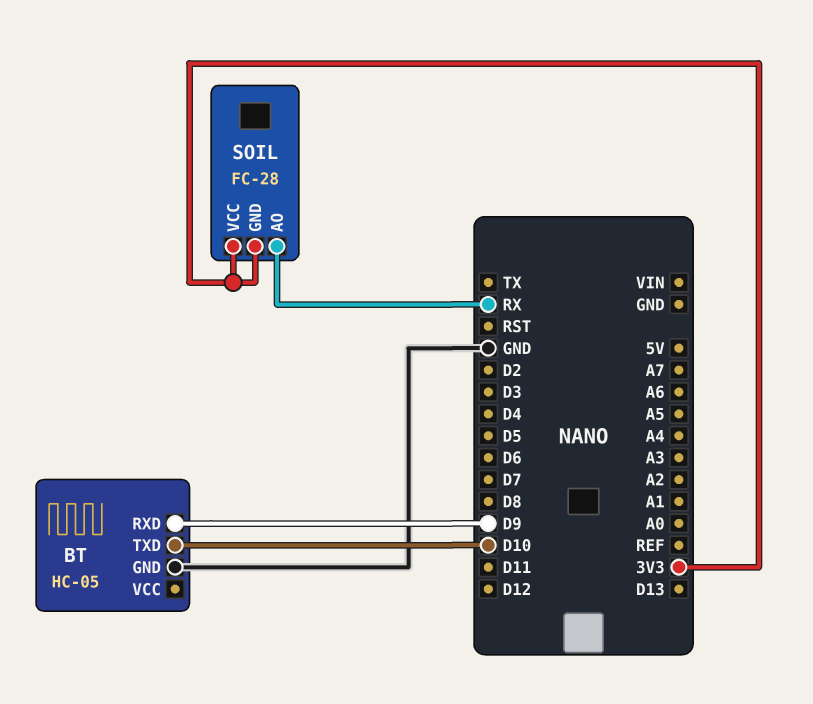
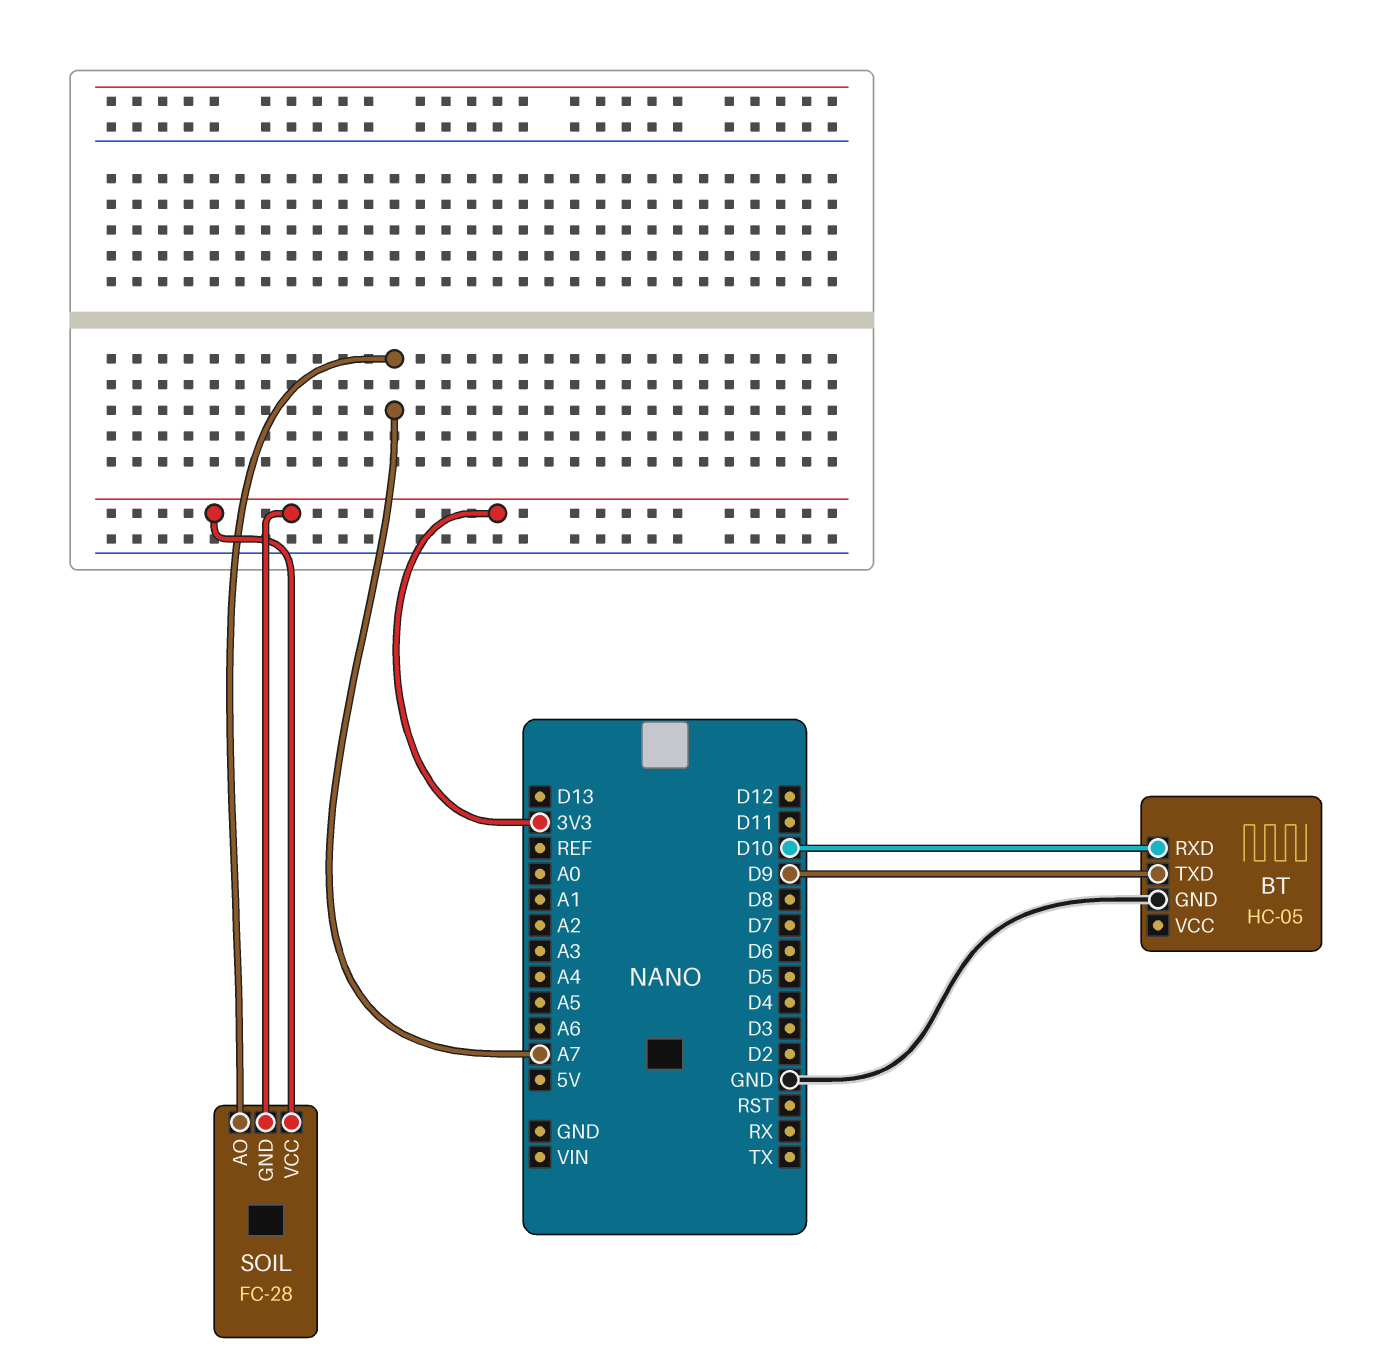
BT pin RXD: D9 -> D10
BT pin TXD: D10 -> D9
SOIL pin AO: RX -> A7

